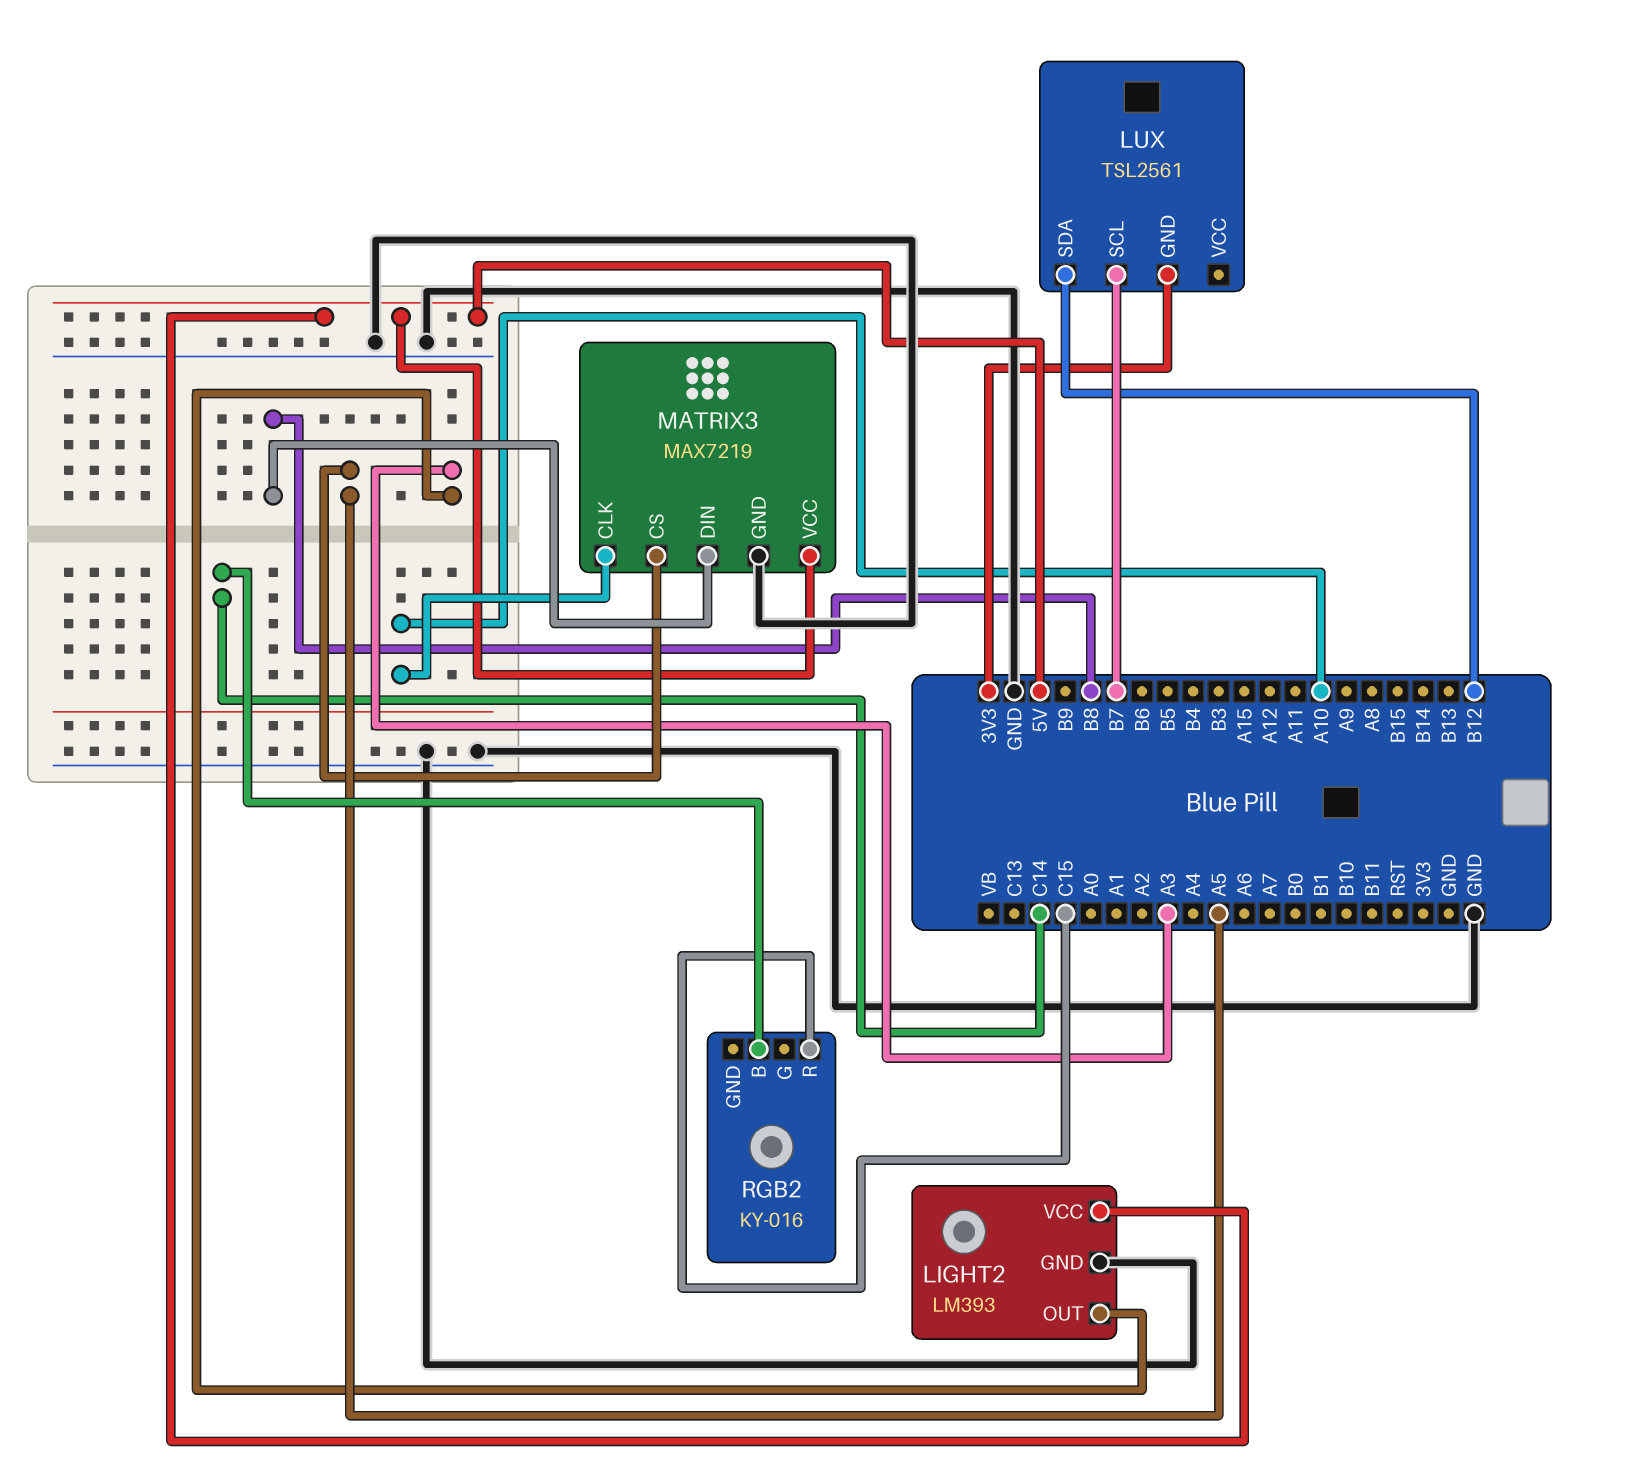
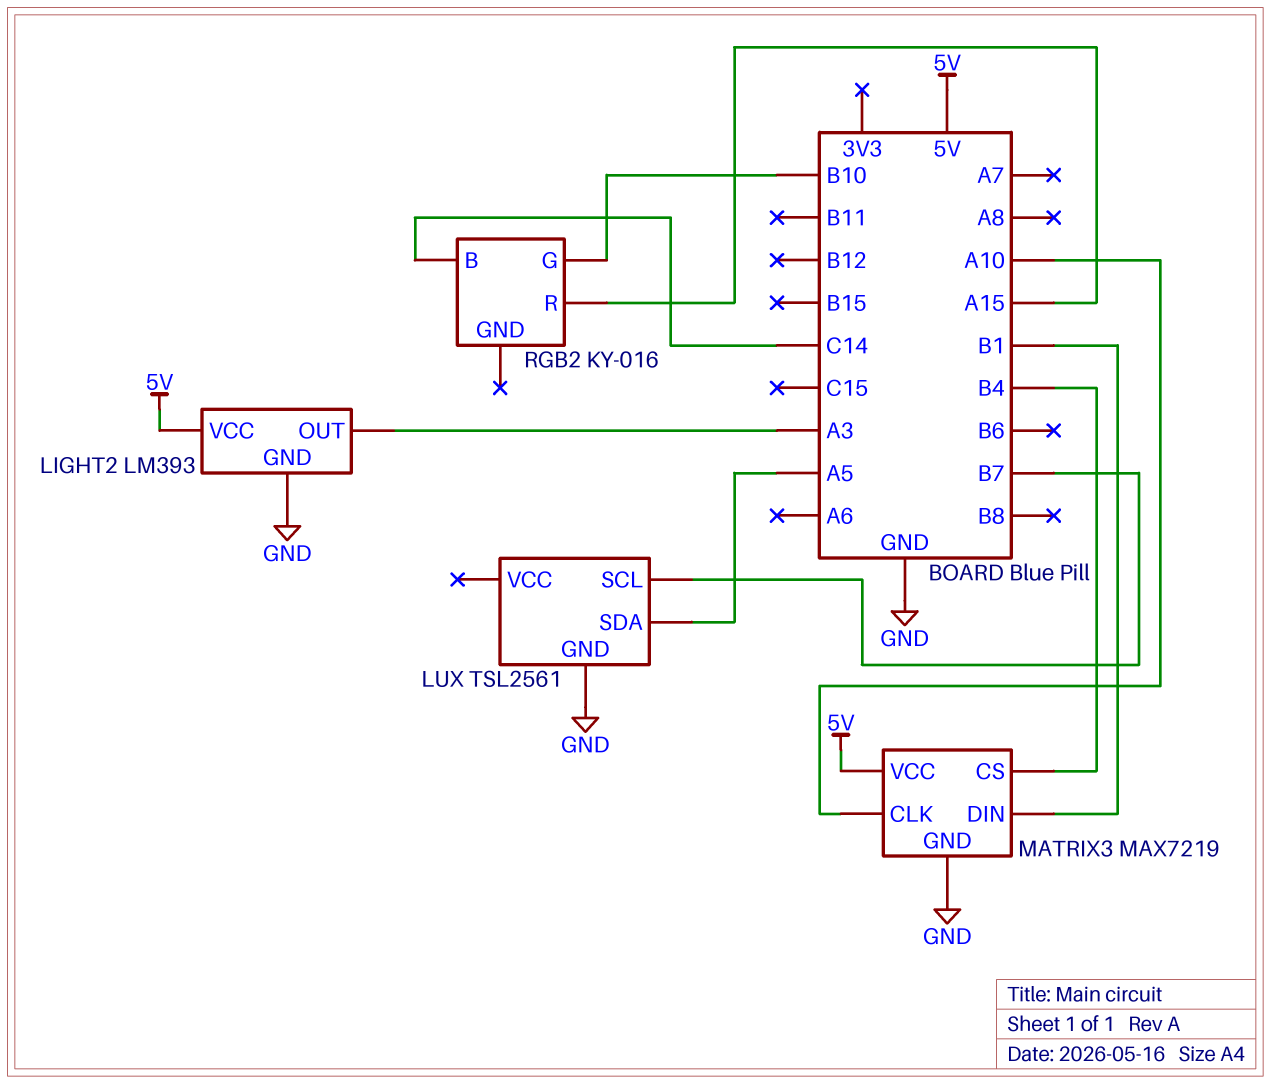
LUX pin GND: 3V3 -> GND
LUX pin SDA: B12 -> A5
MATRIX3 pin CS: A5 -> B4
MATRIX3 pin DIN: B8 -> B1
RGB2 pin G: none -> B10
RGB2 pin R: C15 -> A15

